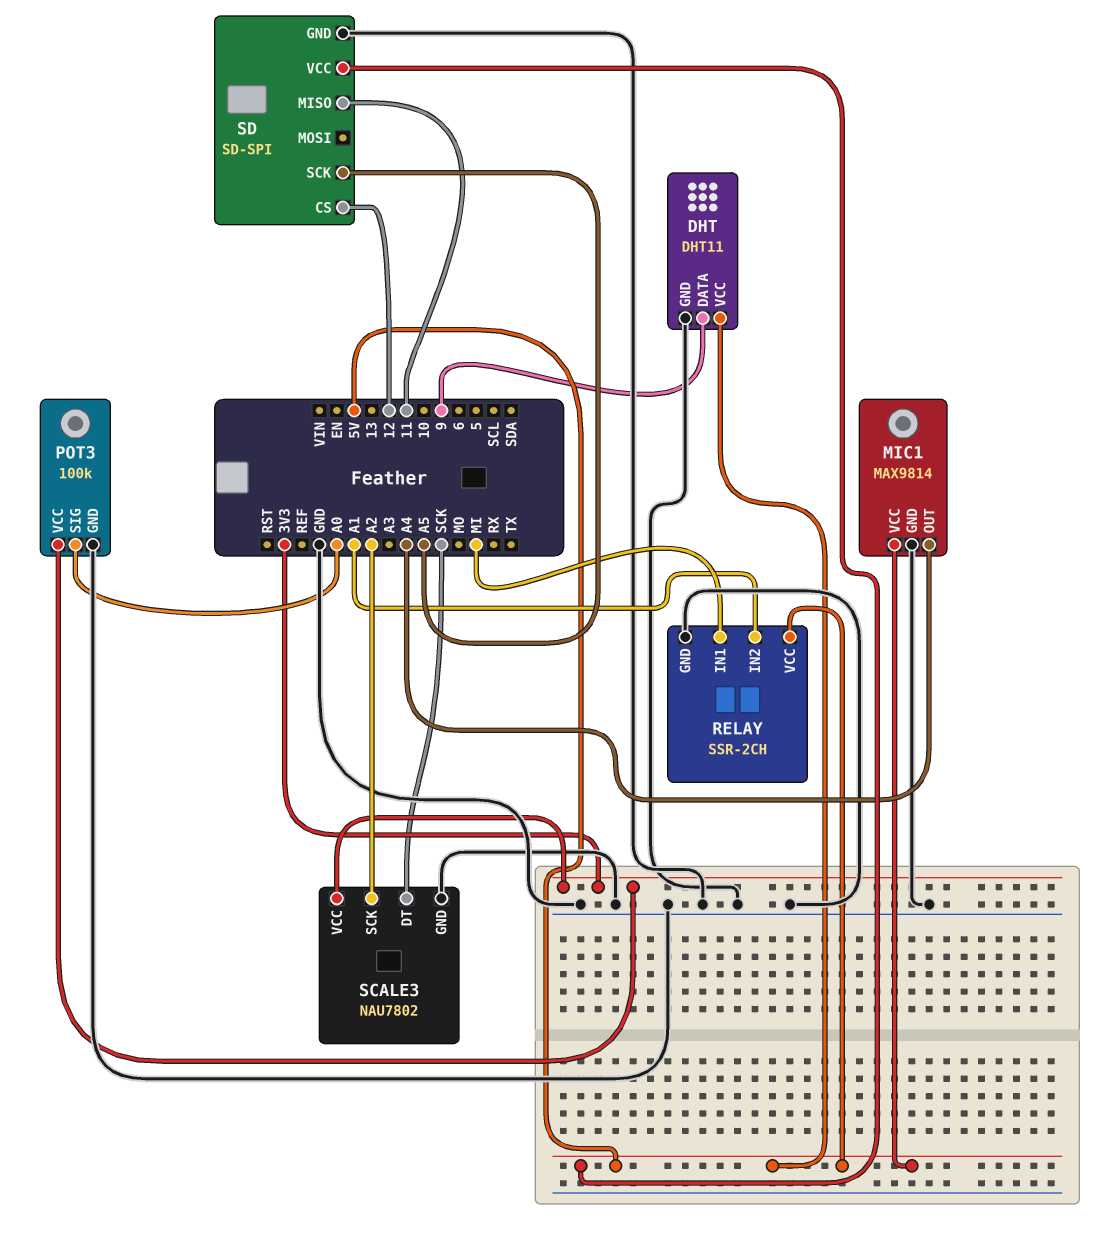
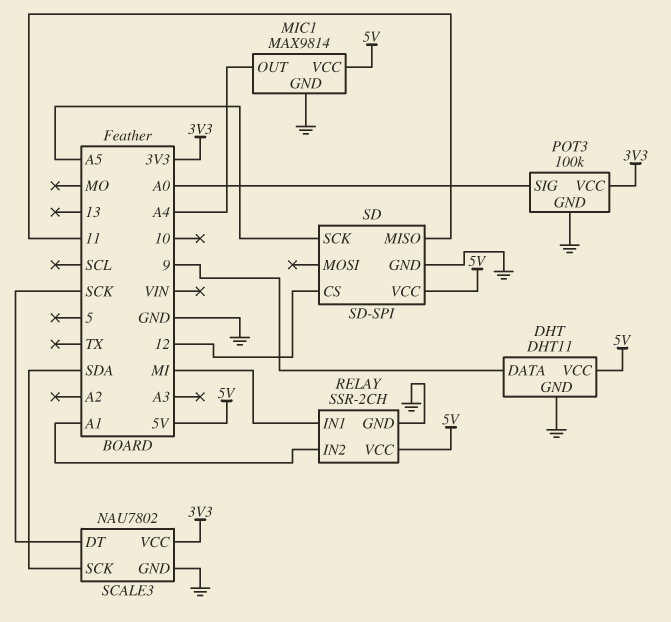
SCALE3 pin SCK: A2 -> SDA

